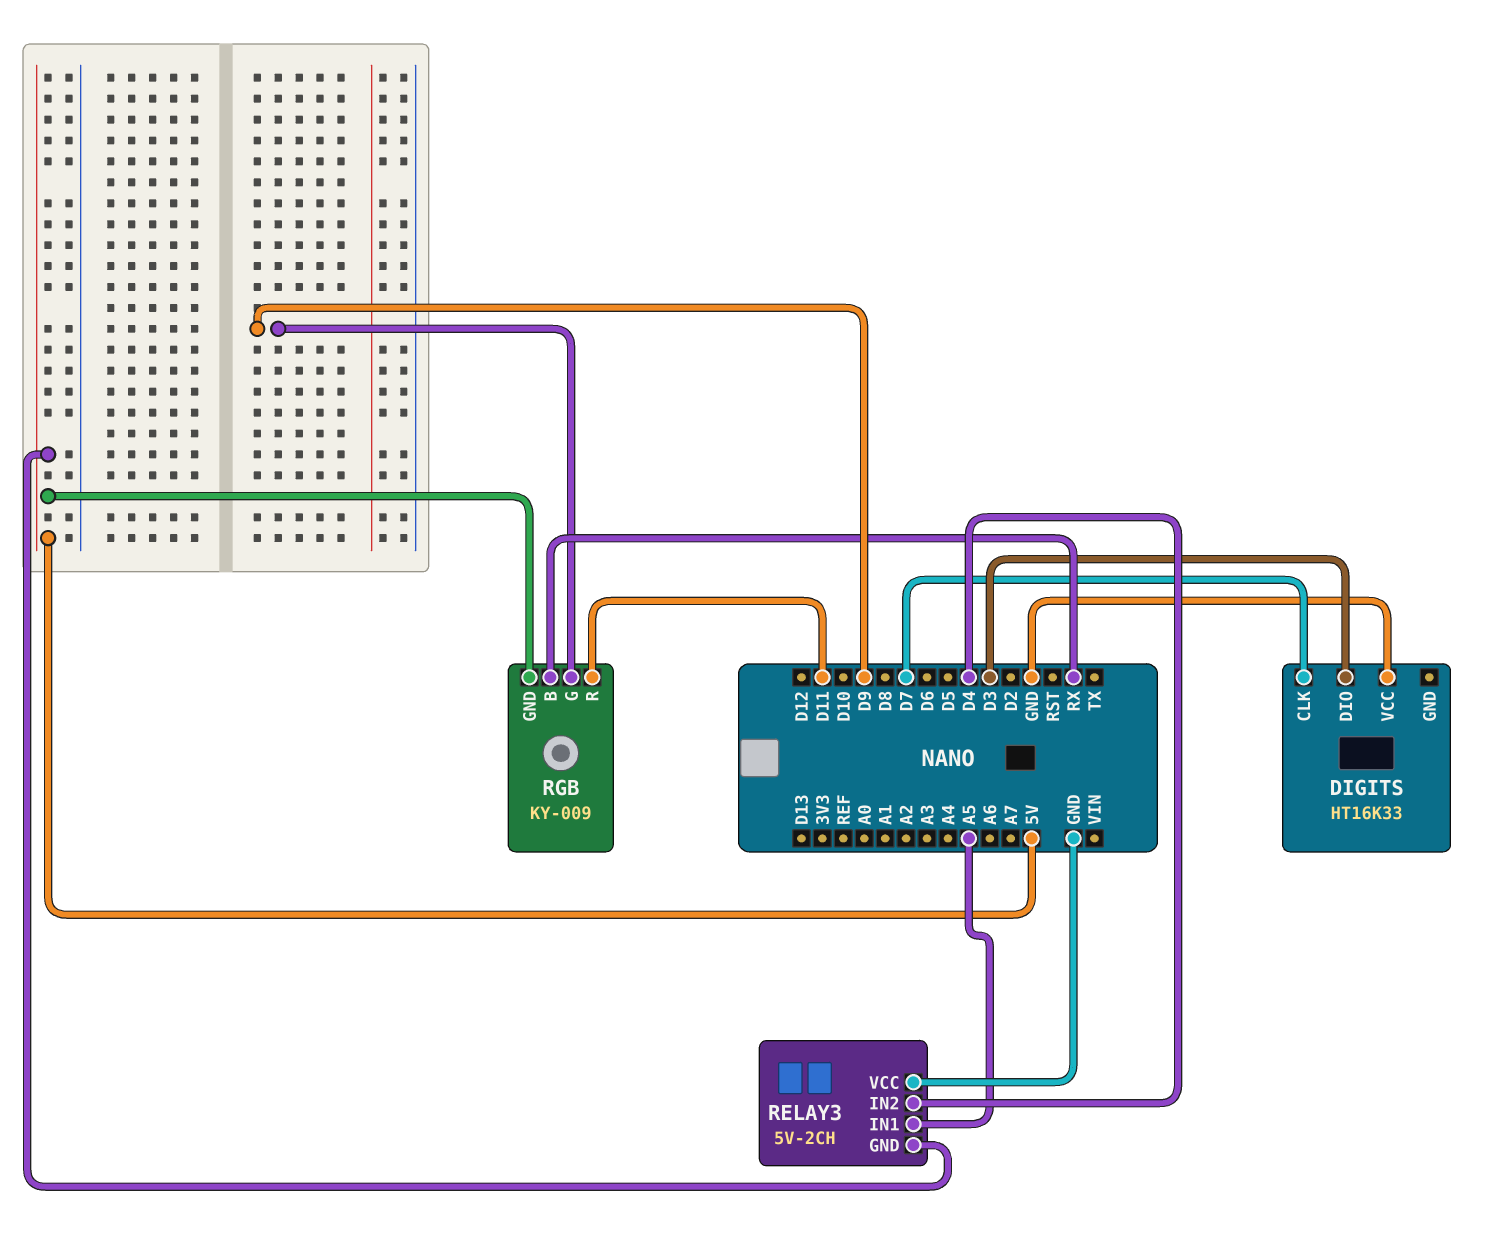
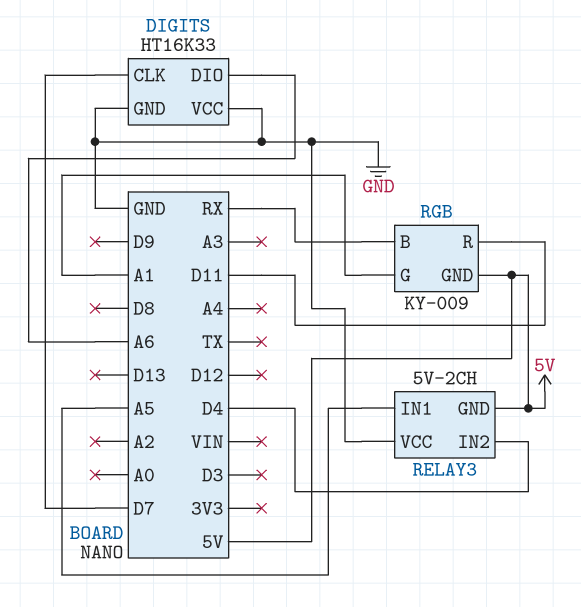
DIGITS pin DIO: D3 -> A6
DIGITS pin GND: none -> GND
RGB pin G: D9 -> A1

